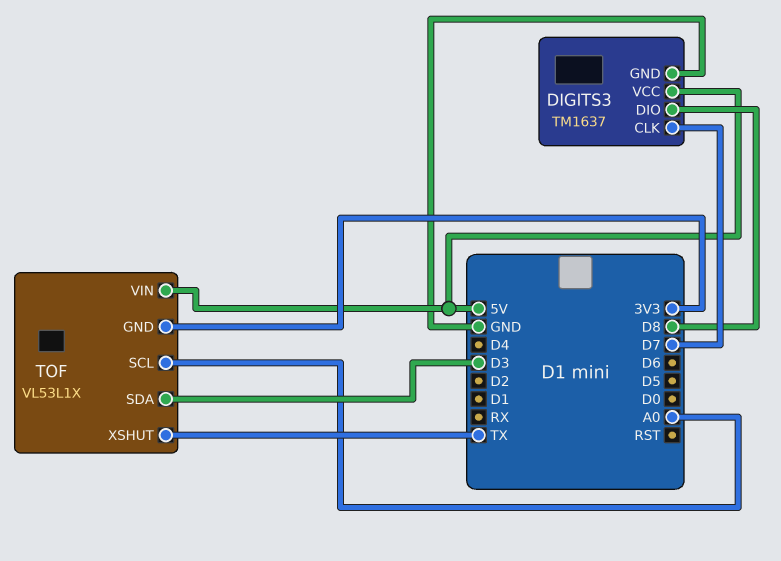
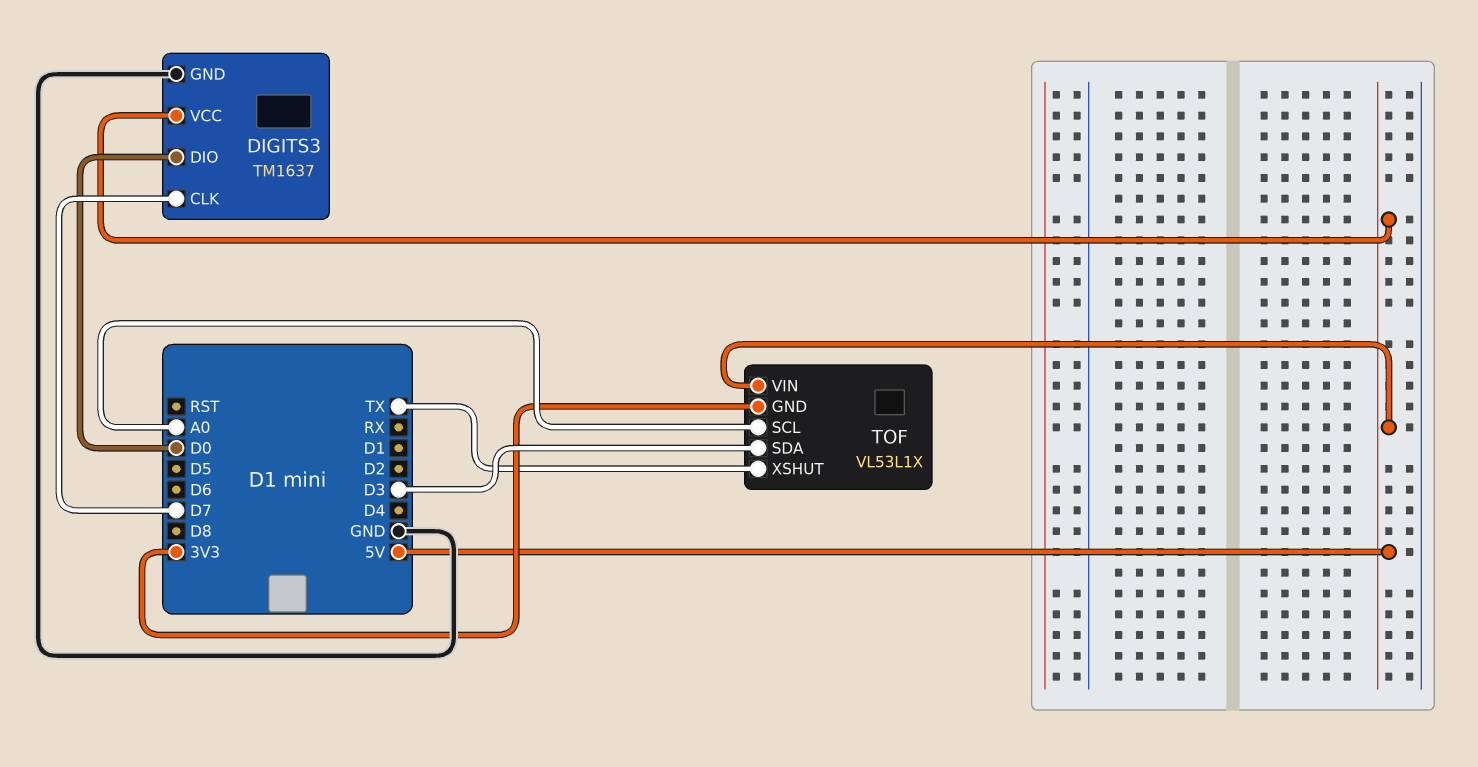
DIGITS3 pin DIO: D8 -> D0

